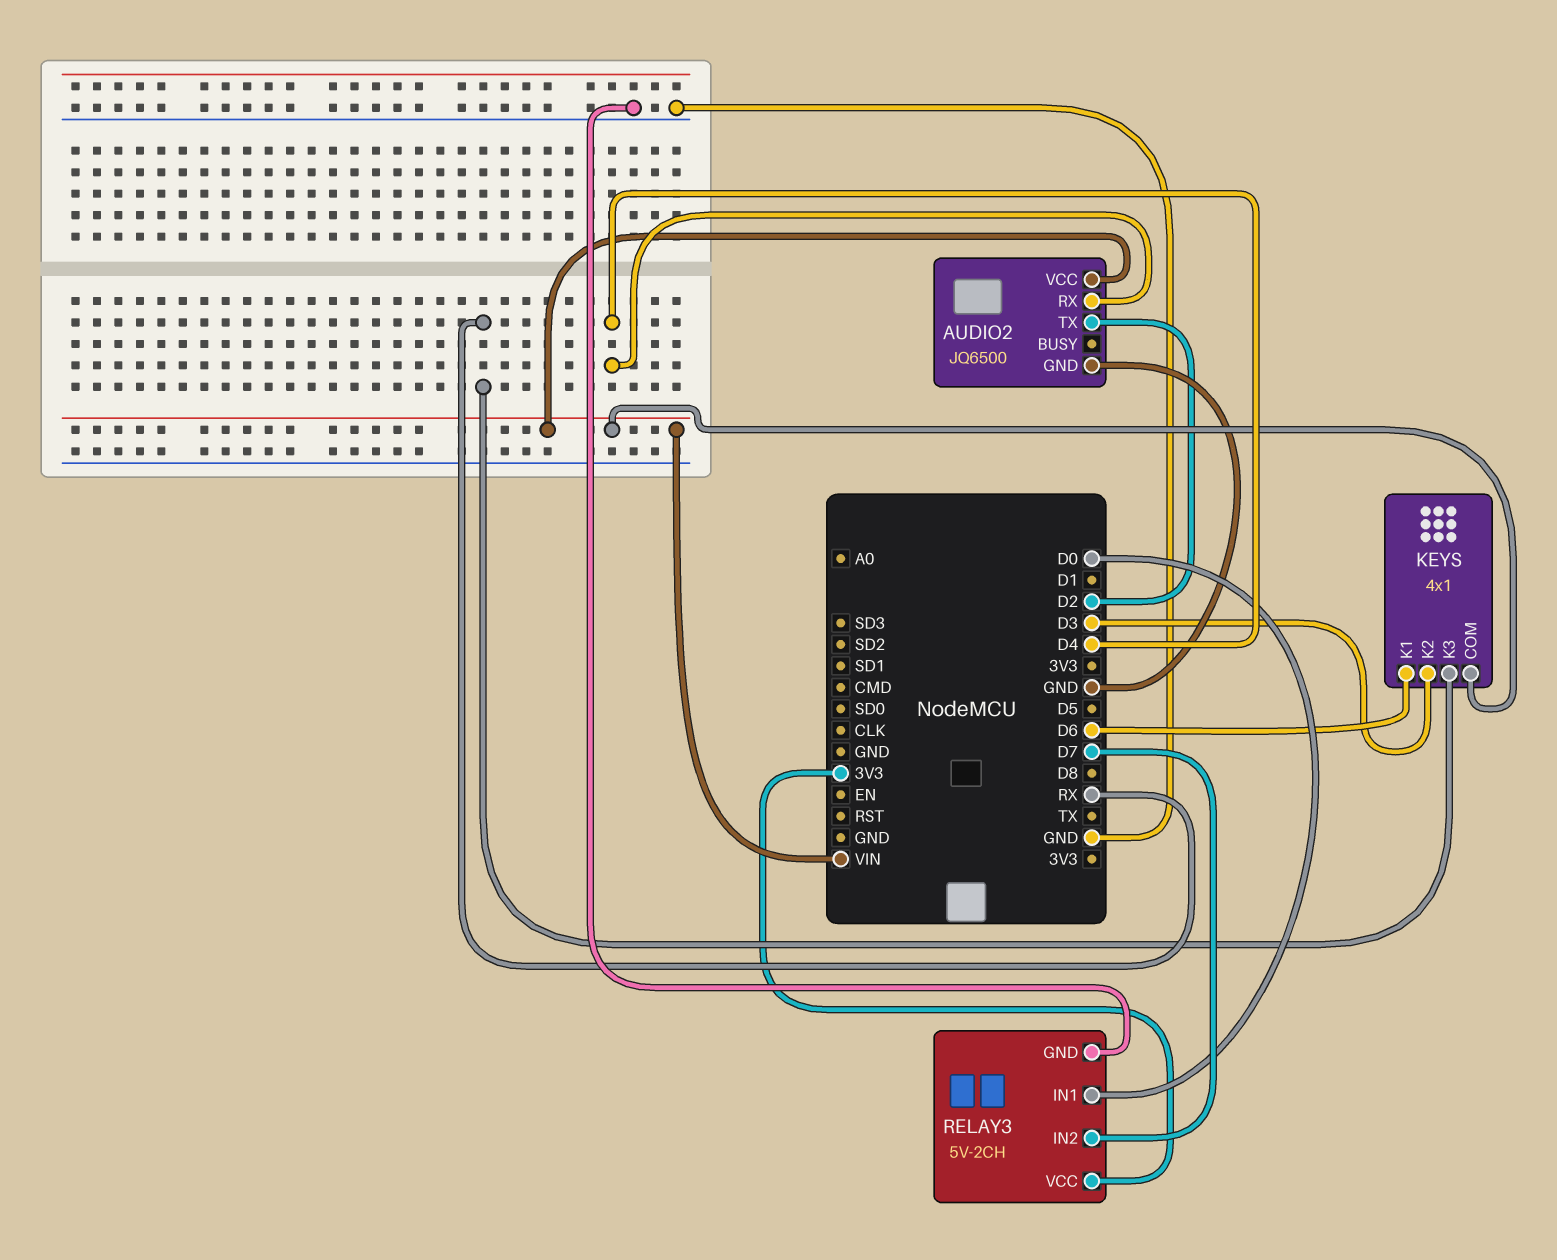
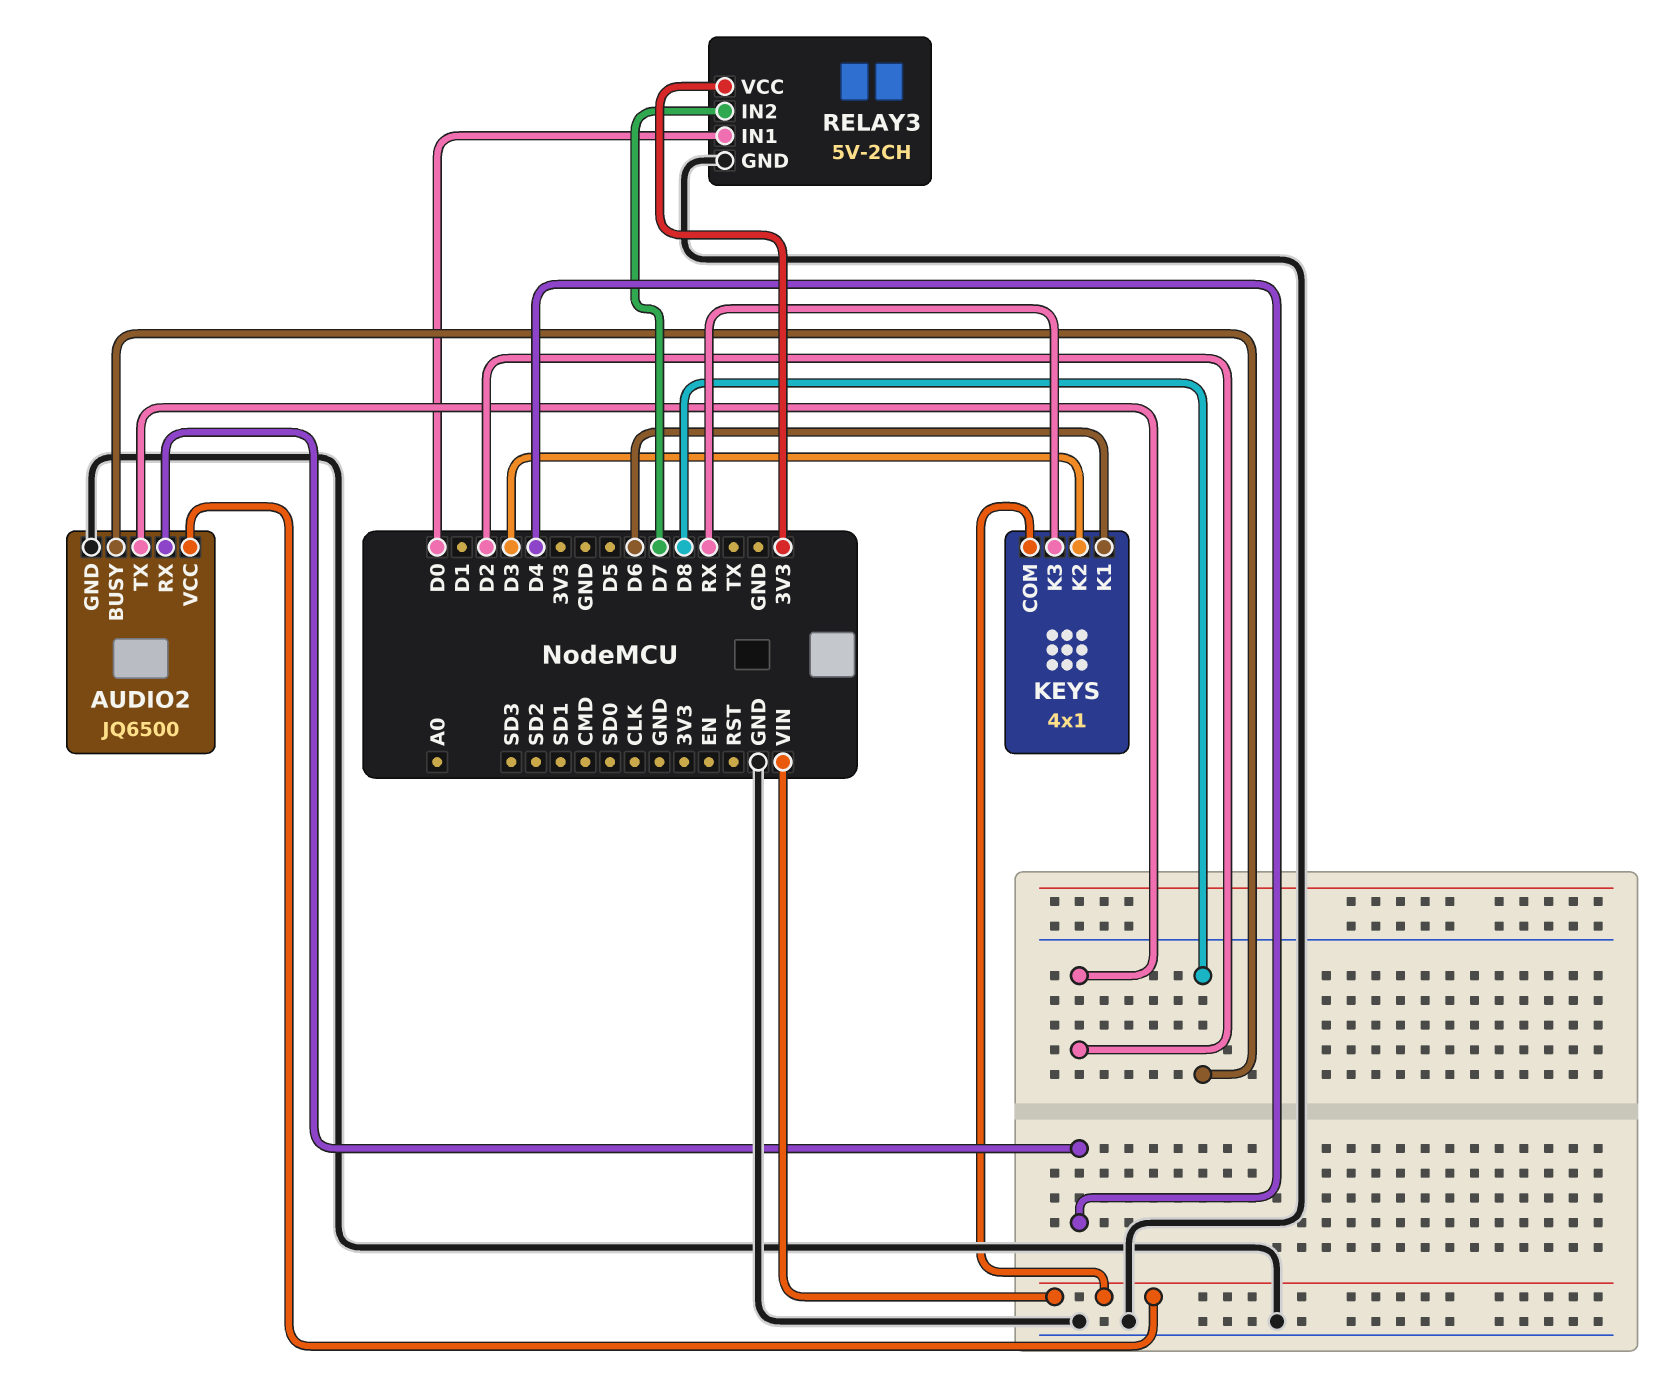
AUDIO2 pin BUSY: none -> D8

